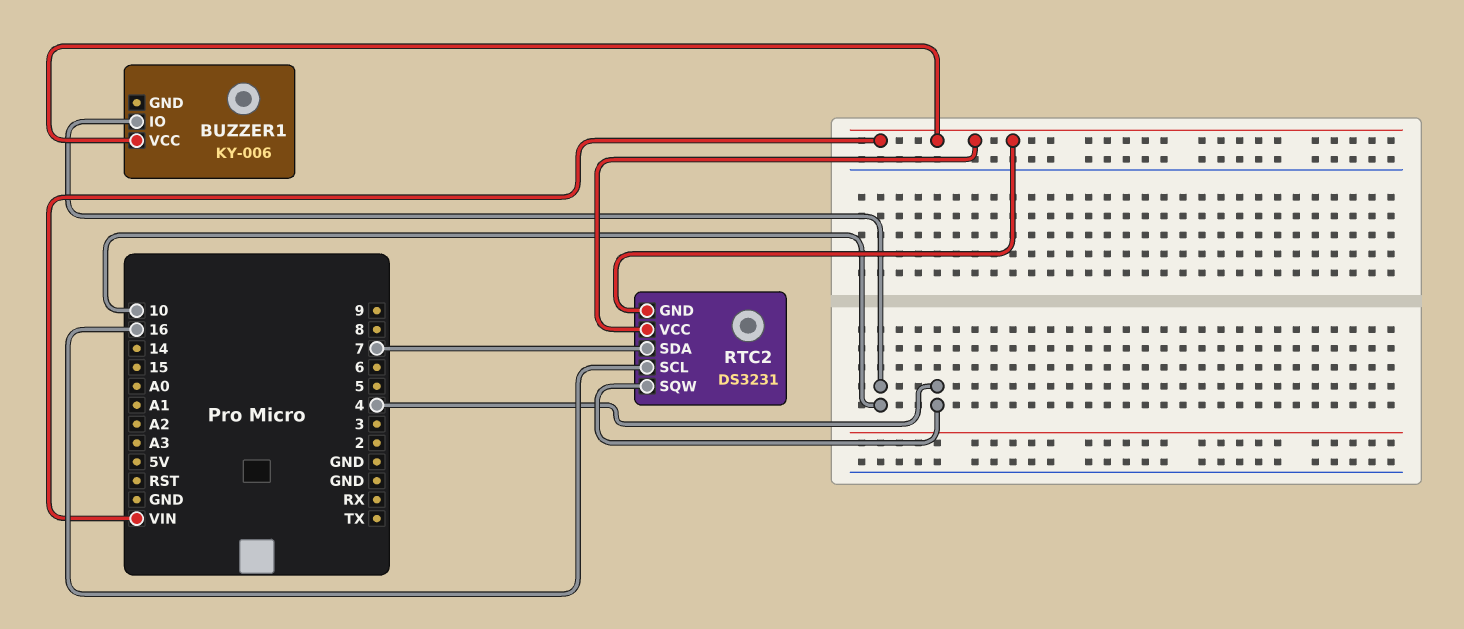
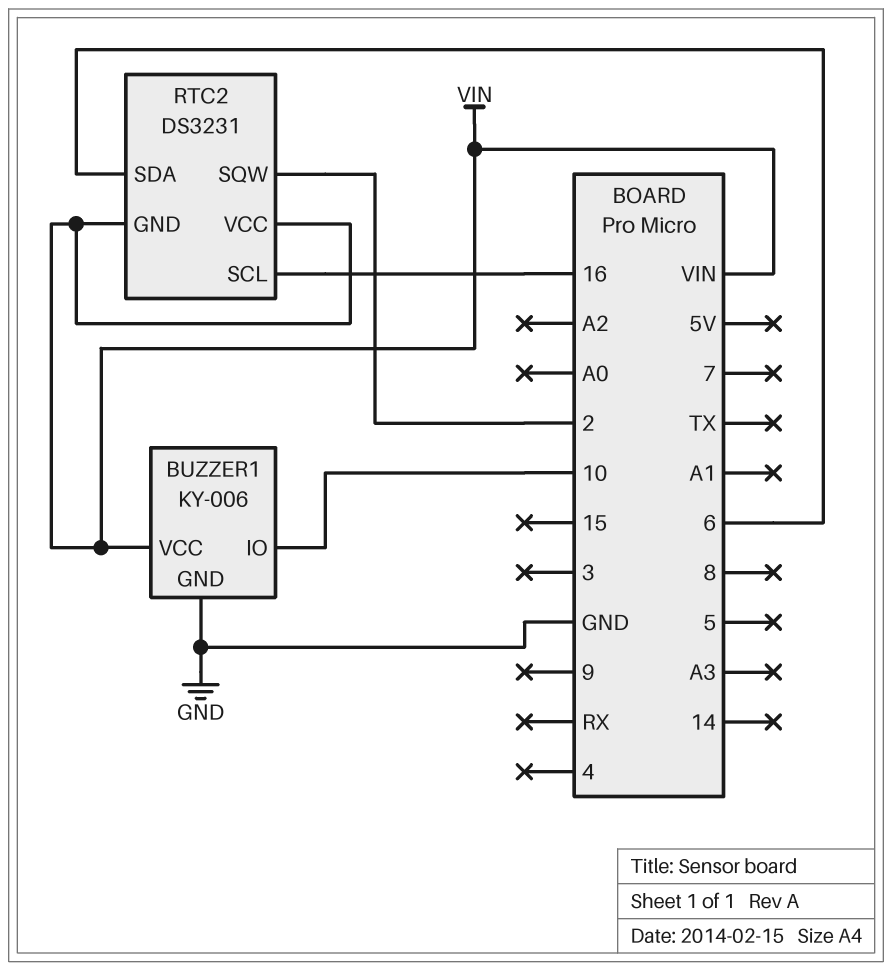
BUZZER1 pin GND: none -> GND
RTC2 pin SDA: 7 -> 6
RTC2 pin SQW: 4 -> 2

